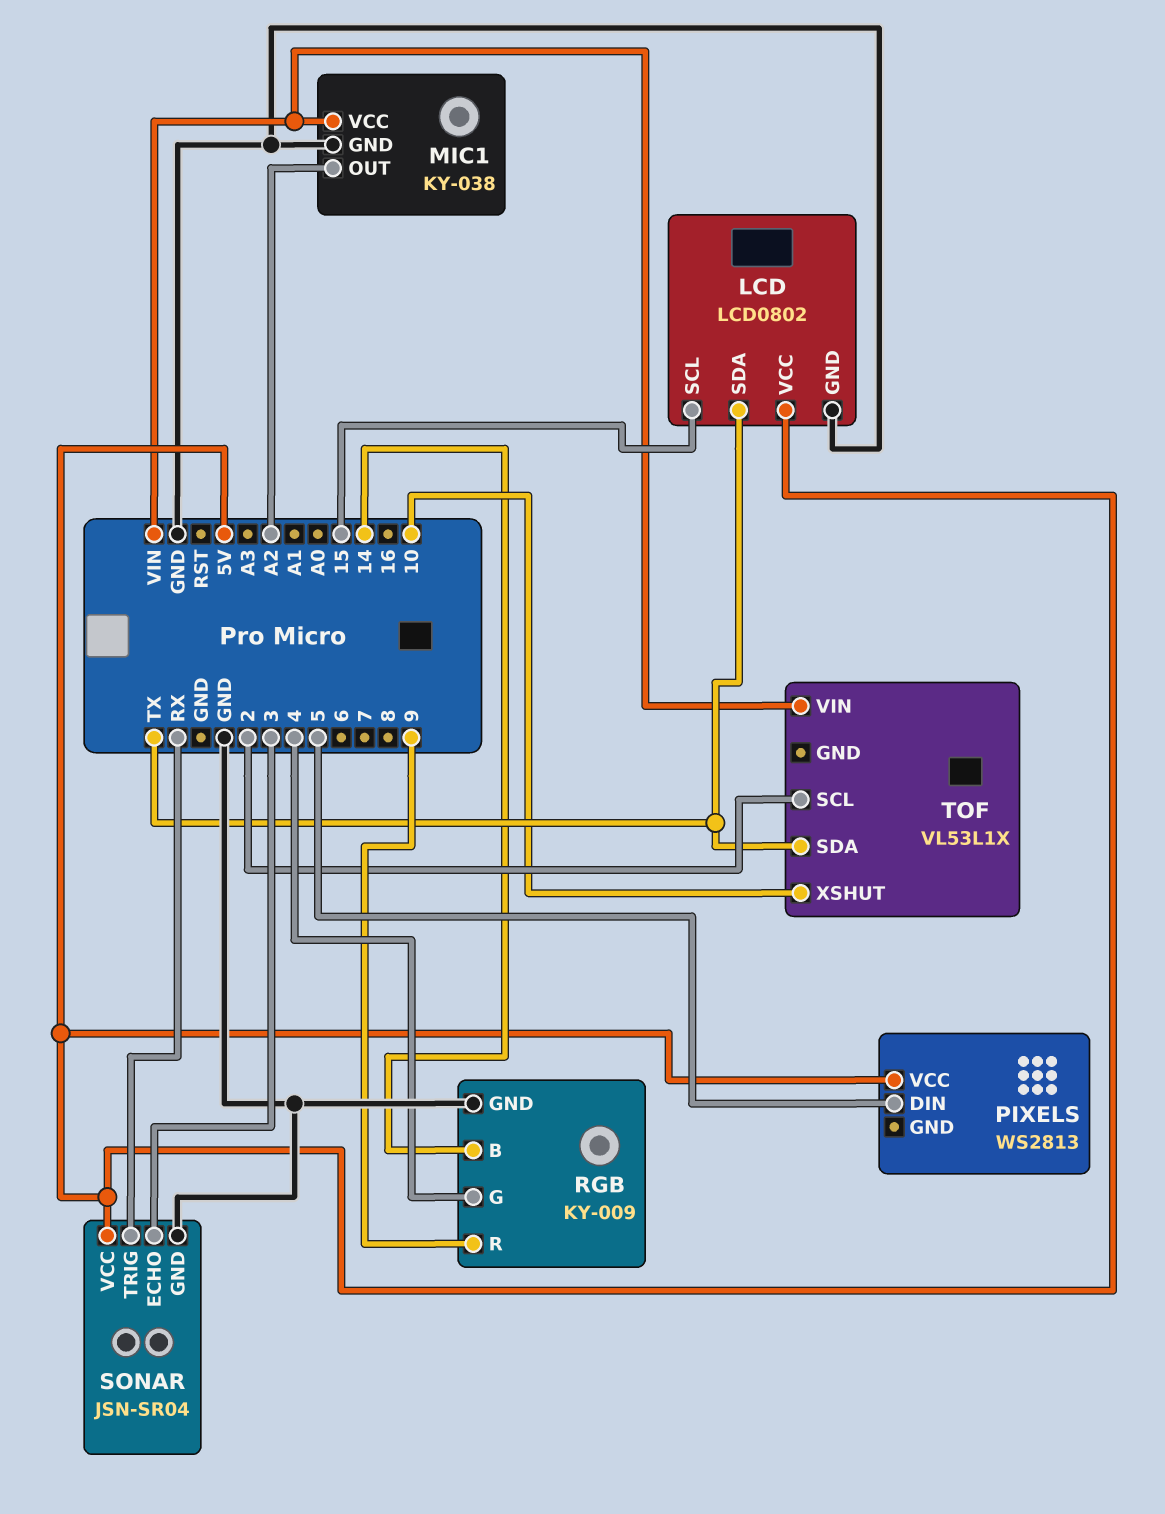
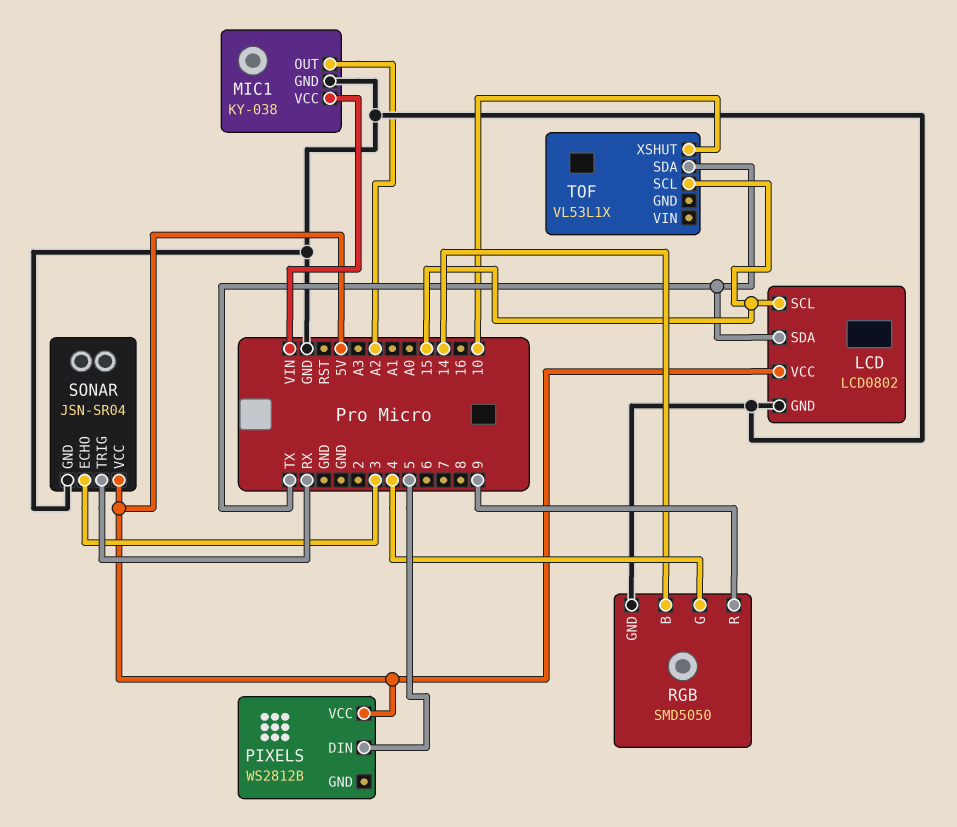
PIXELS: WS2813 -> WS2812B
RGB: KY-009 -> SMD5050
TOF pin SCL: 2 -> 15
TOF pin VIN: VIN -> none

